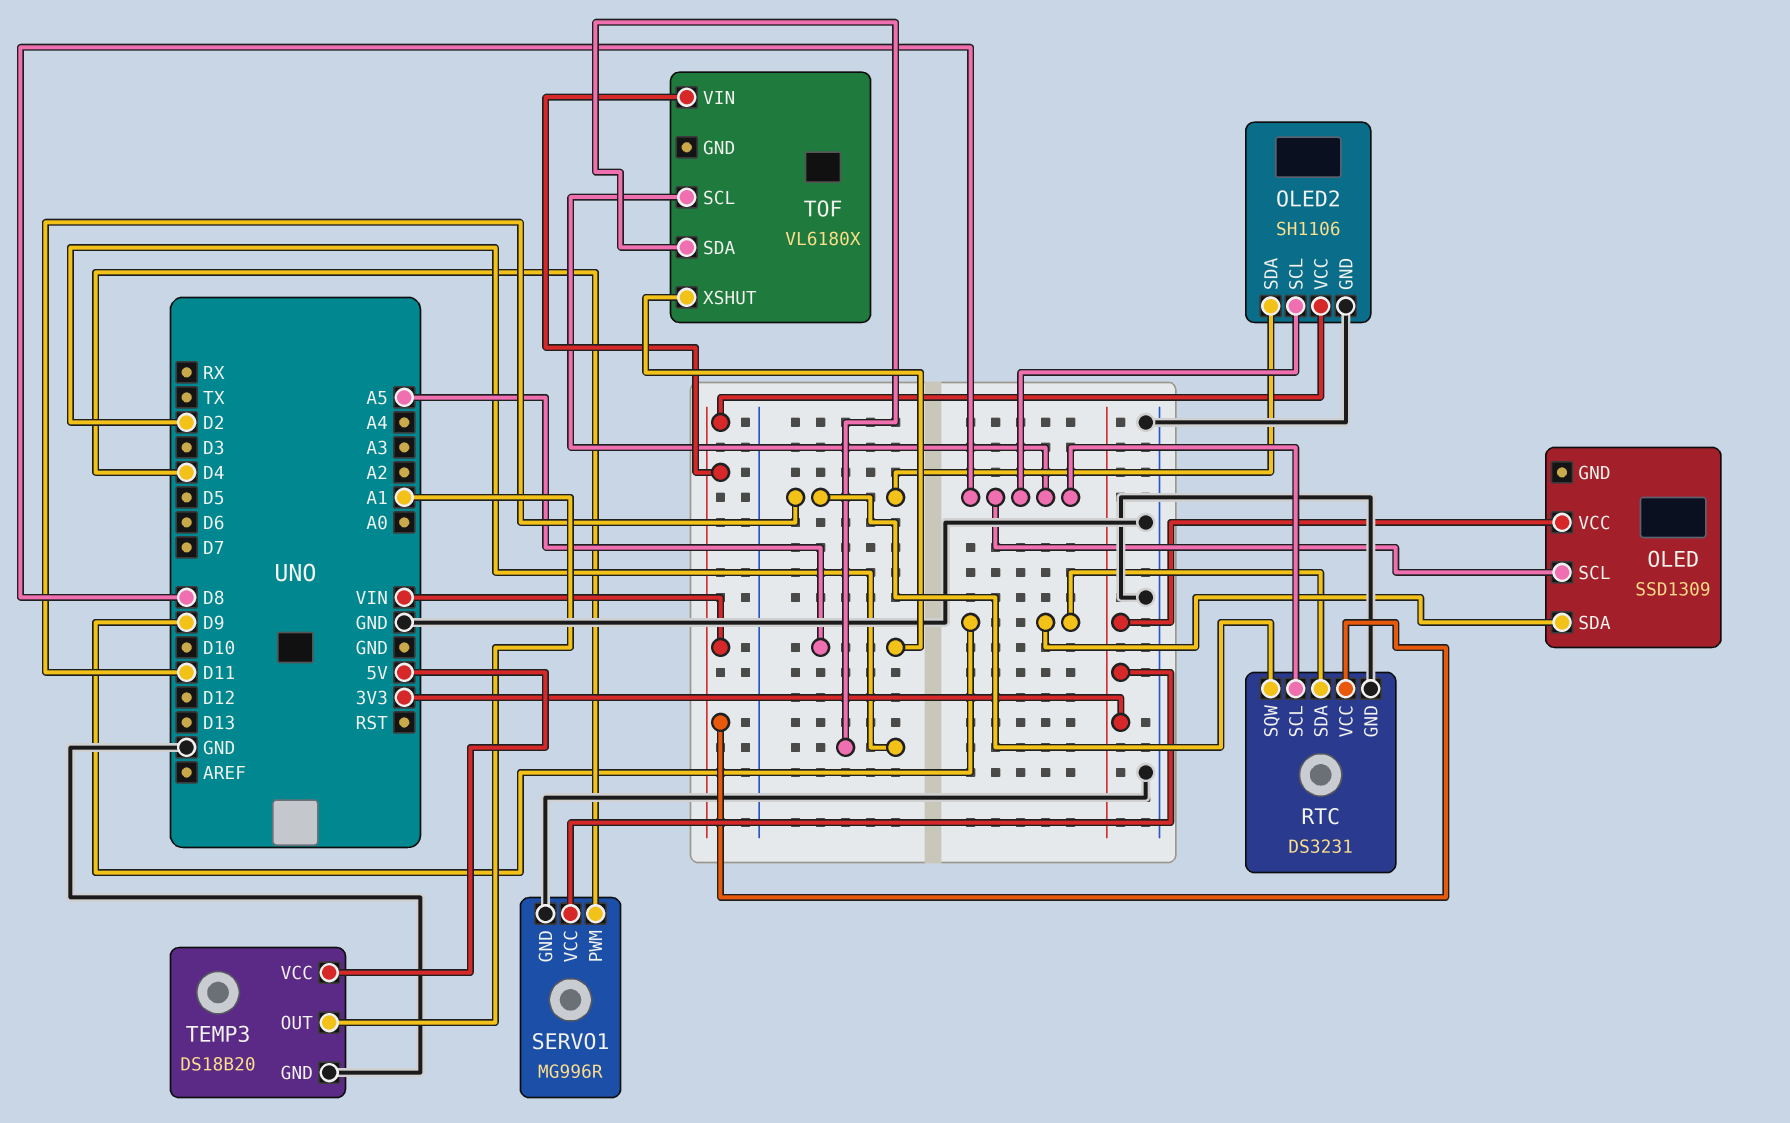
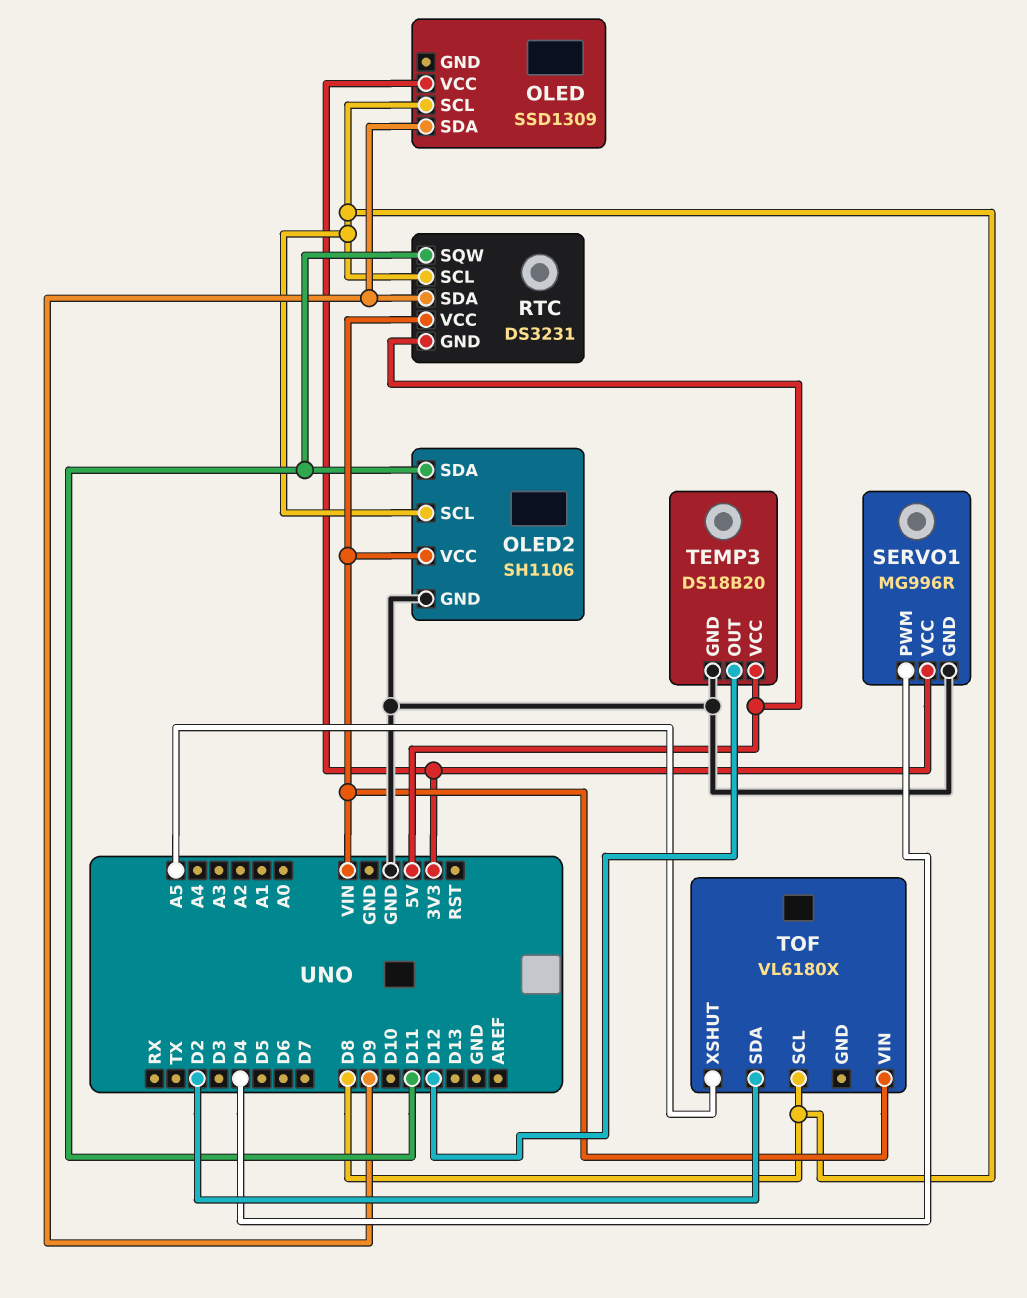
RTC pin GND: GND -> 5V
TEMP3 pin OUT: A1 -> D12

